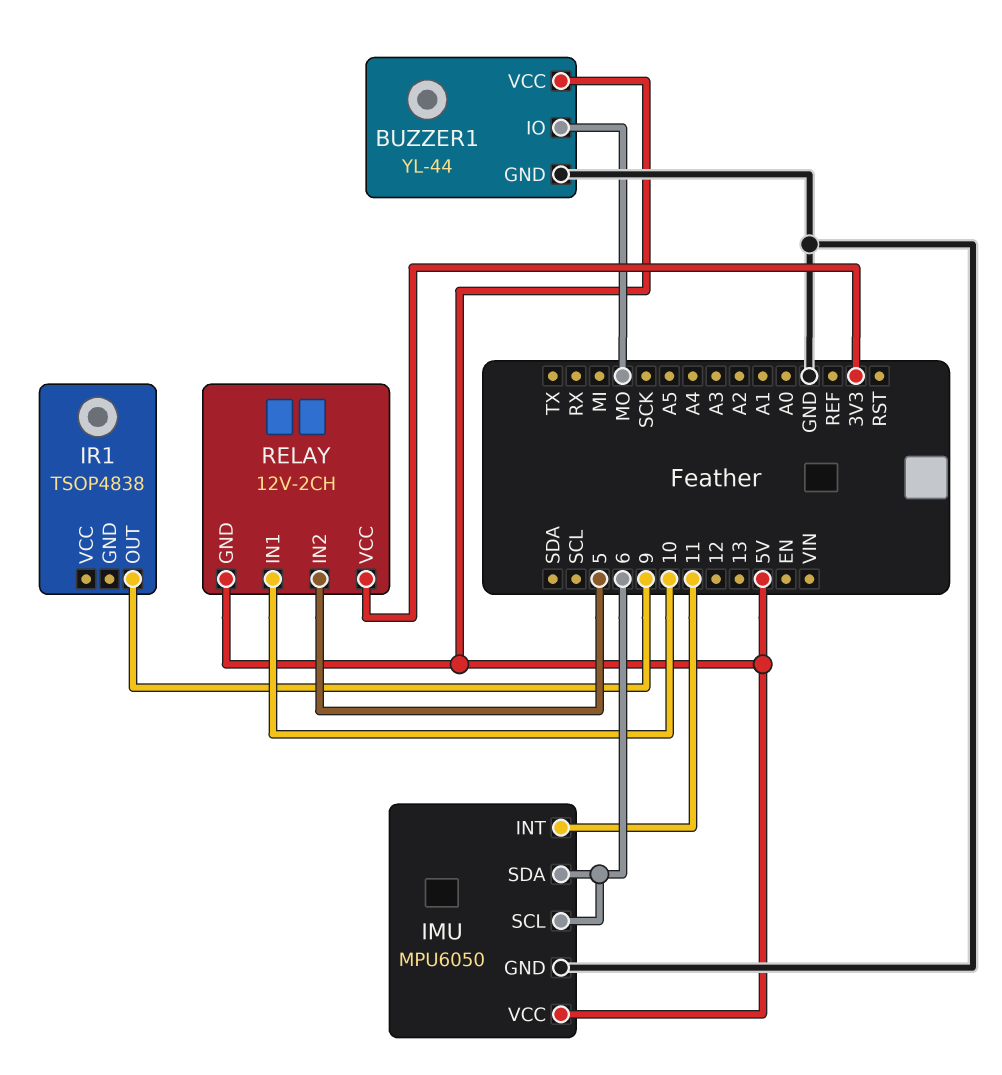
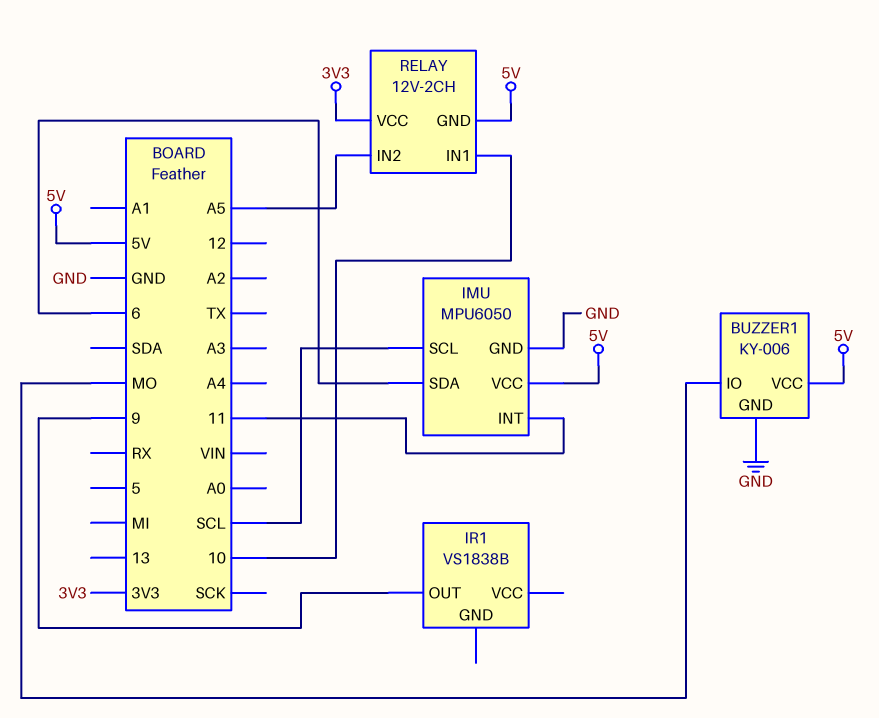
BUZZER1: YL-44 -> KY-006
IMU pin SCL: 6 -> SCL
IR1: TSOP4838 -> VS1838B
RELAY pin IN2: 5 -> A5

